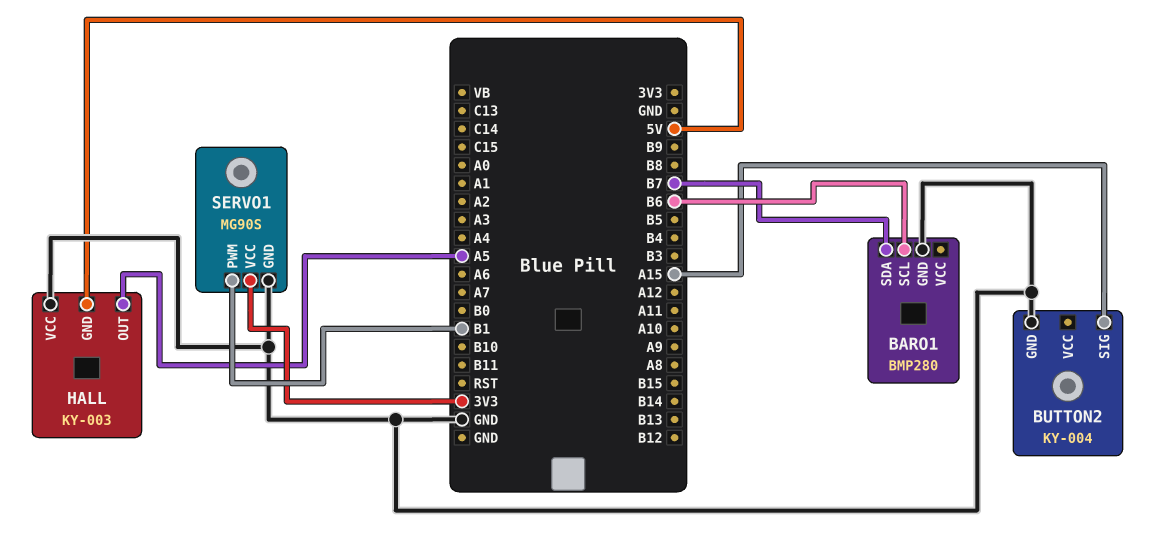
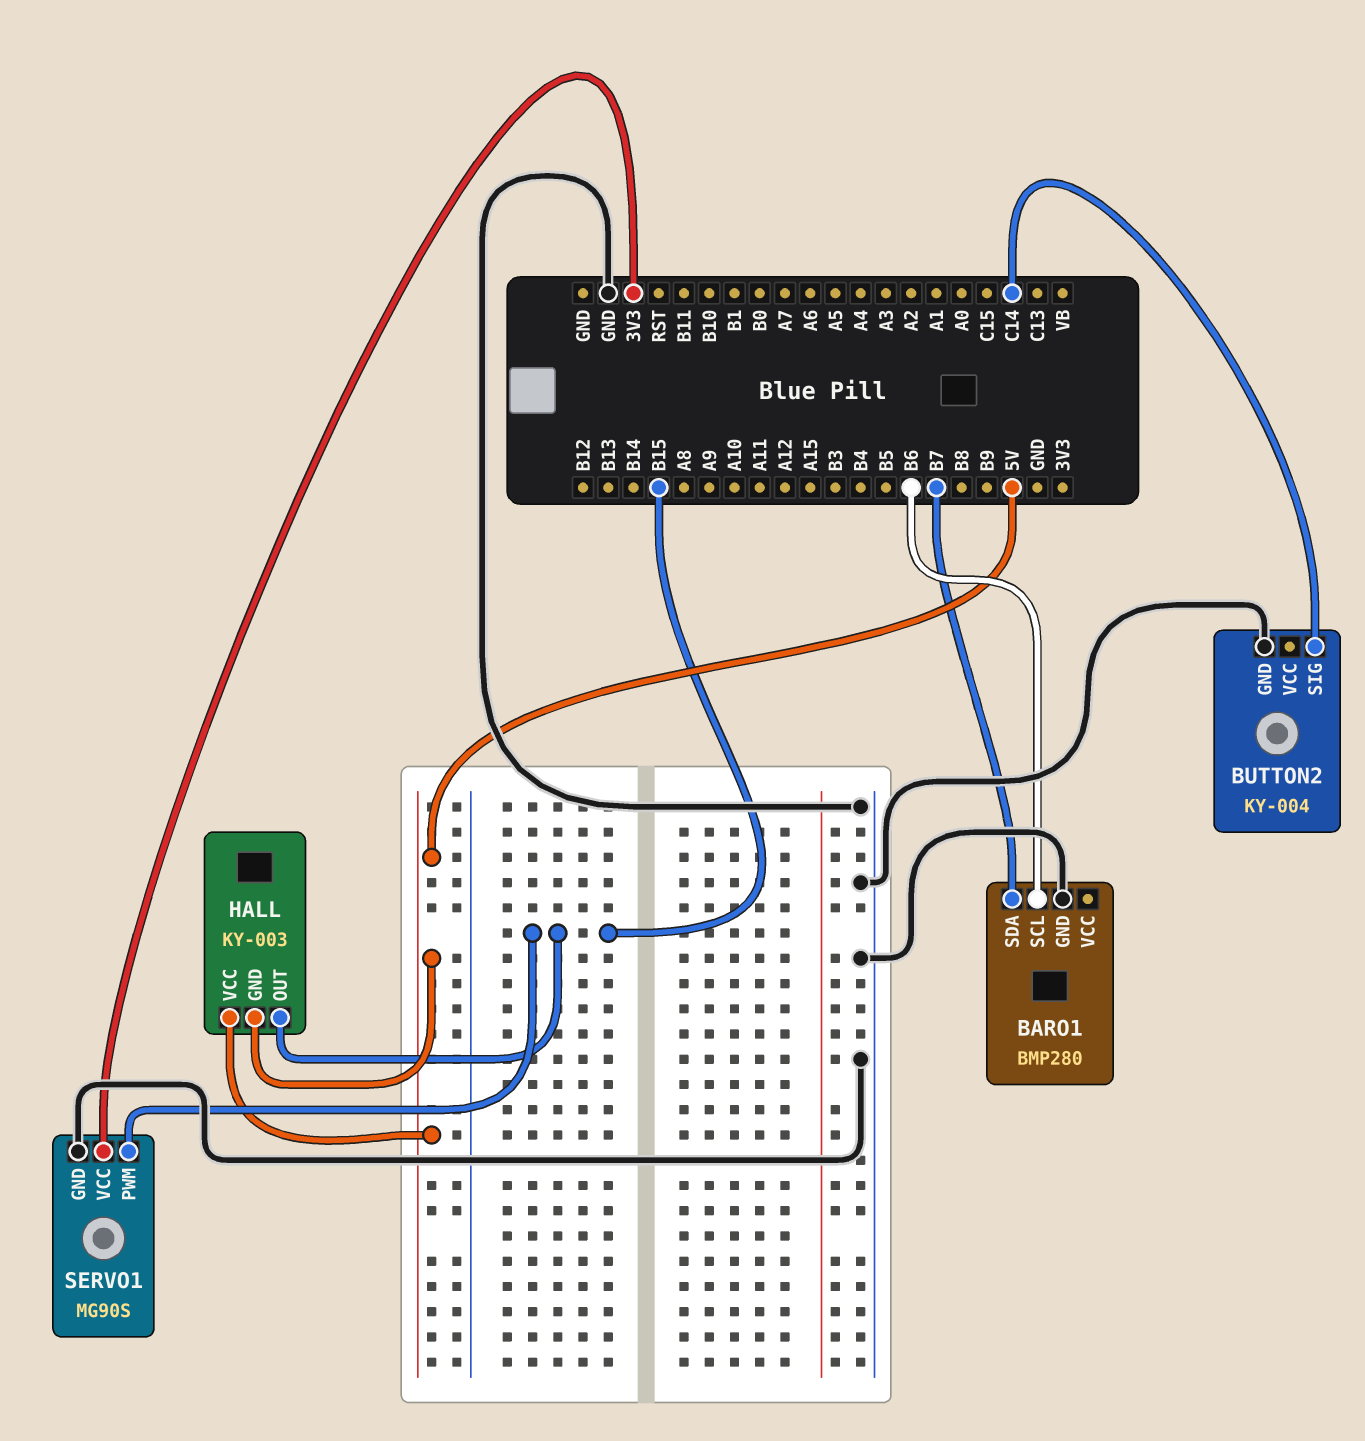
BUTTON2 pin SIG: A15 -> C14
HALL pin OUT: A5 -> B15
HALL pin VCC: GND -> 5V
SERVO1 pin PWM: B1 -> B15

